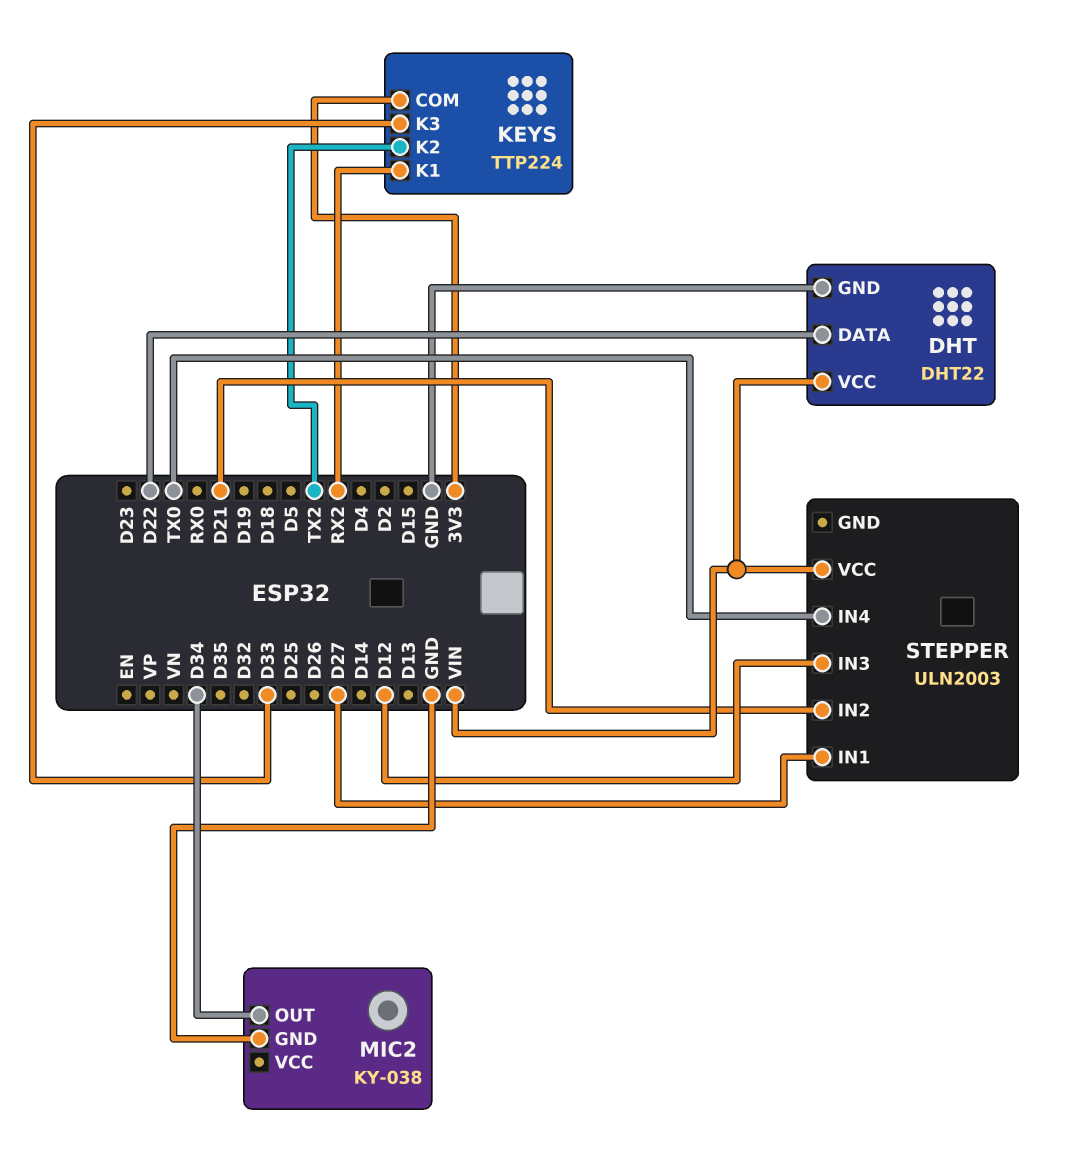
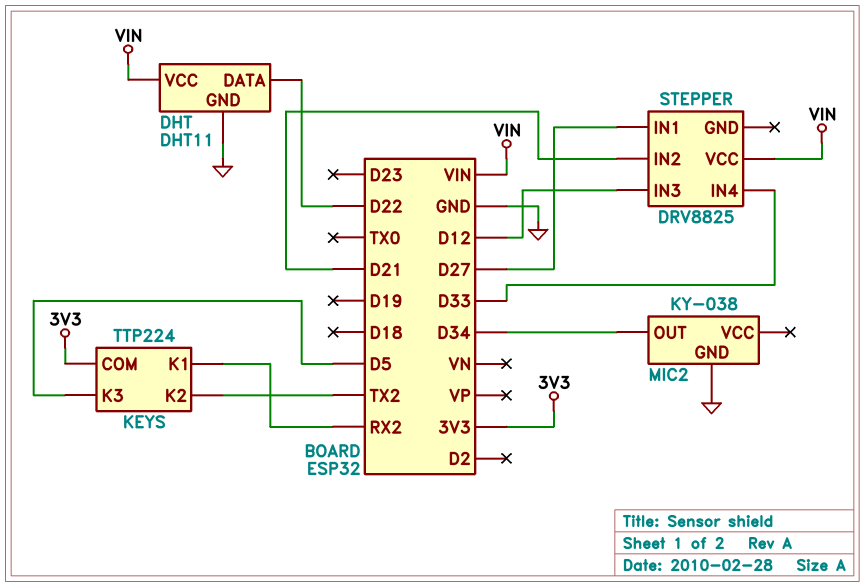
DHT: DHT22 -> DHT11
KEYS pin K3: D33 -> D5
STEPPER: ULN2003 -> DRV8825
STEPPER pin IN4: TX0 -> D33

